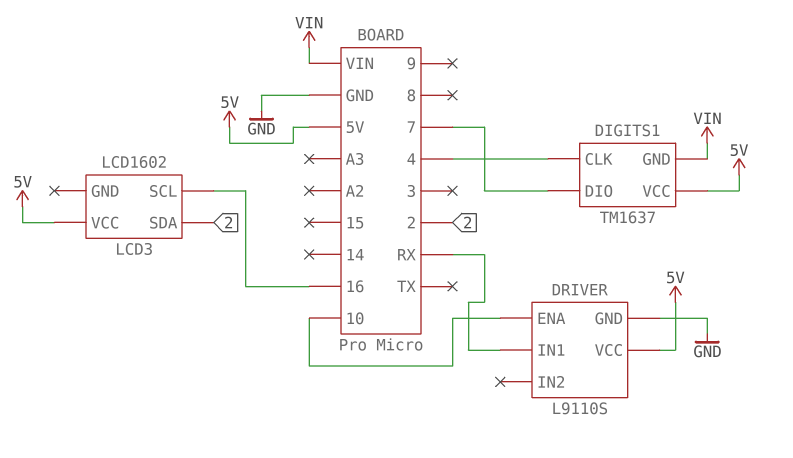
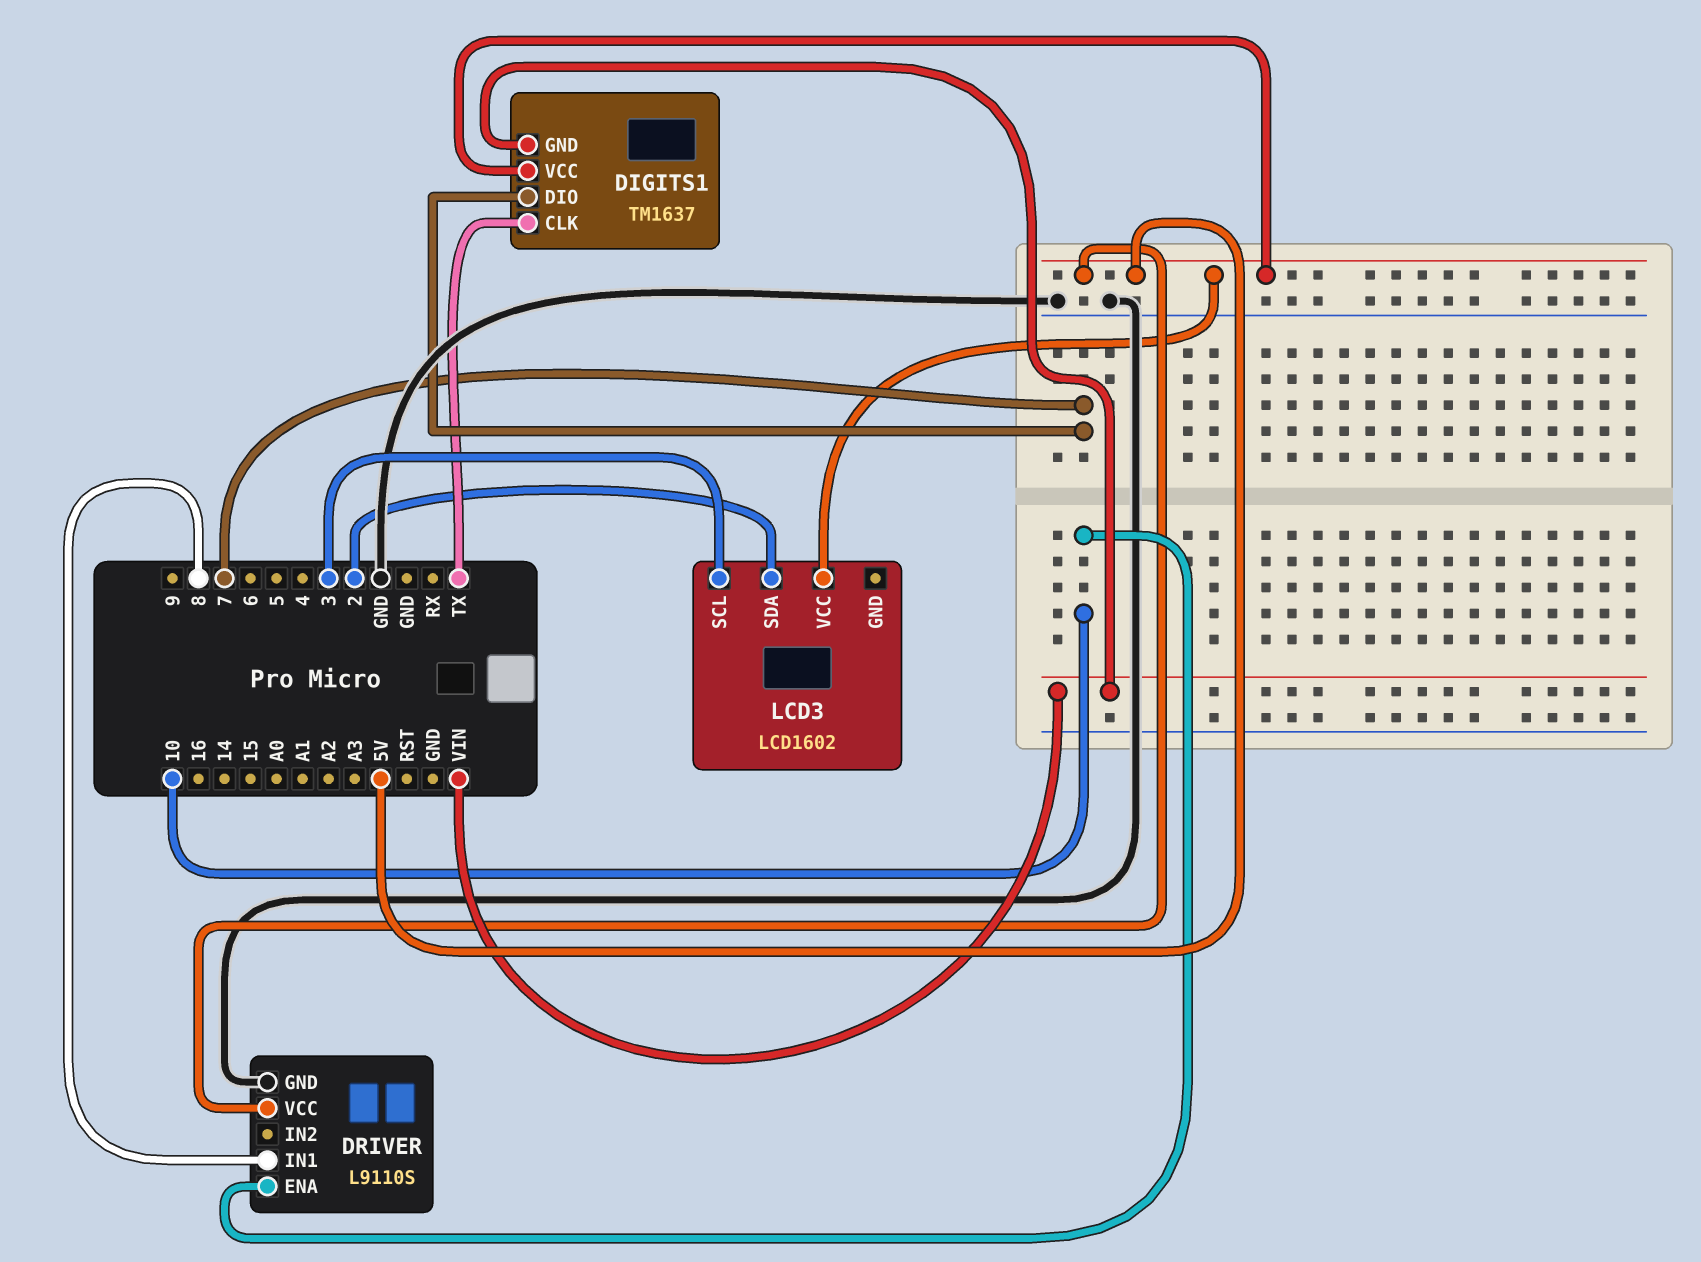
DIGITS1 pin CLK: 4 -> TX
DRIVER pin IN1: RX -> 8
LCD3 pin SCL: 16 -> 3

